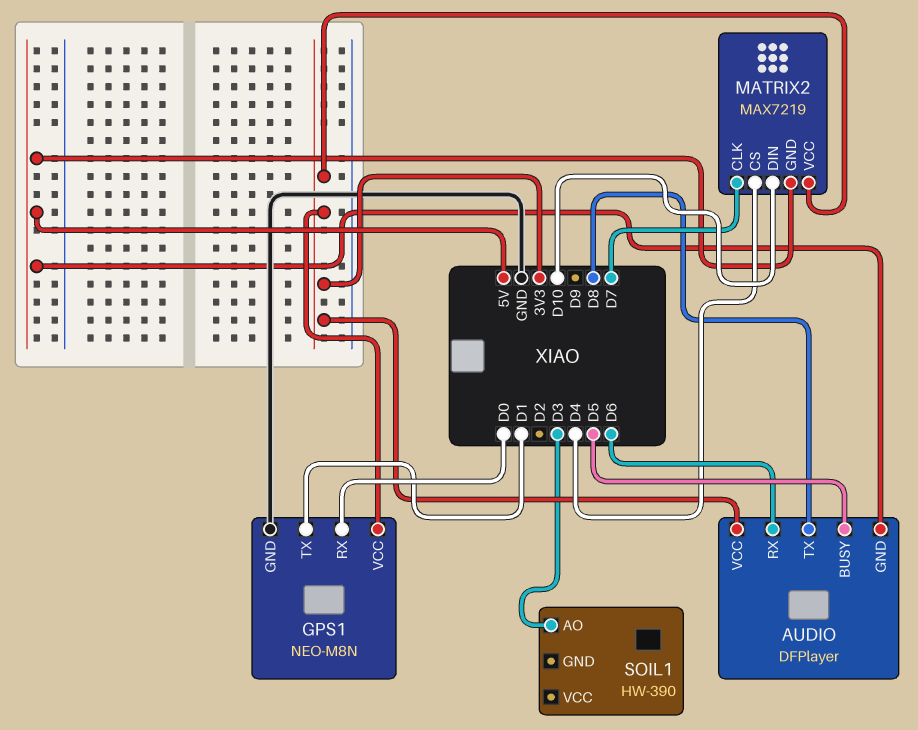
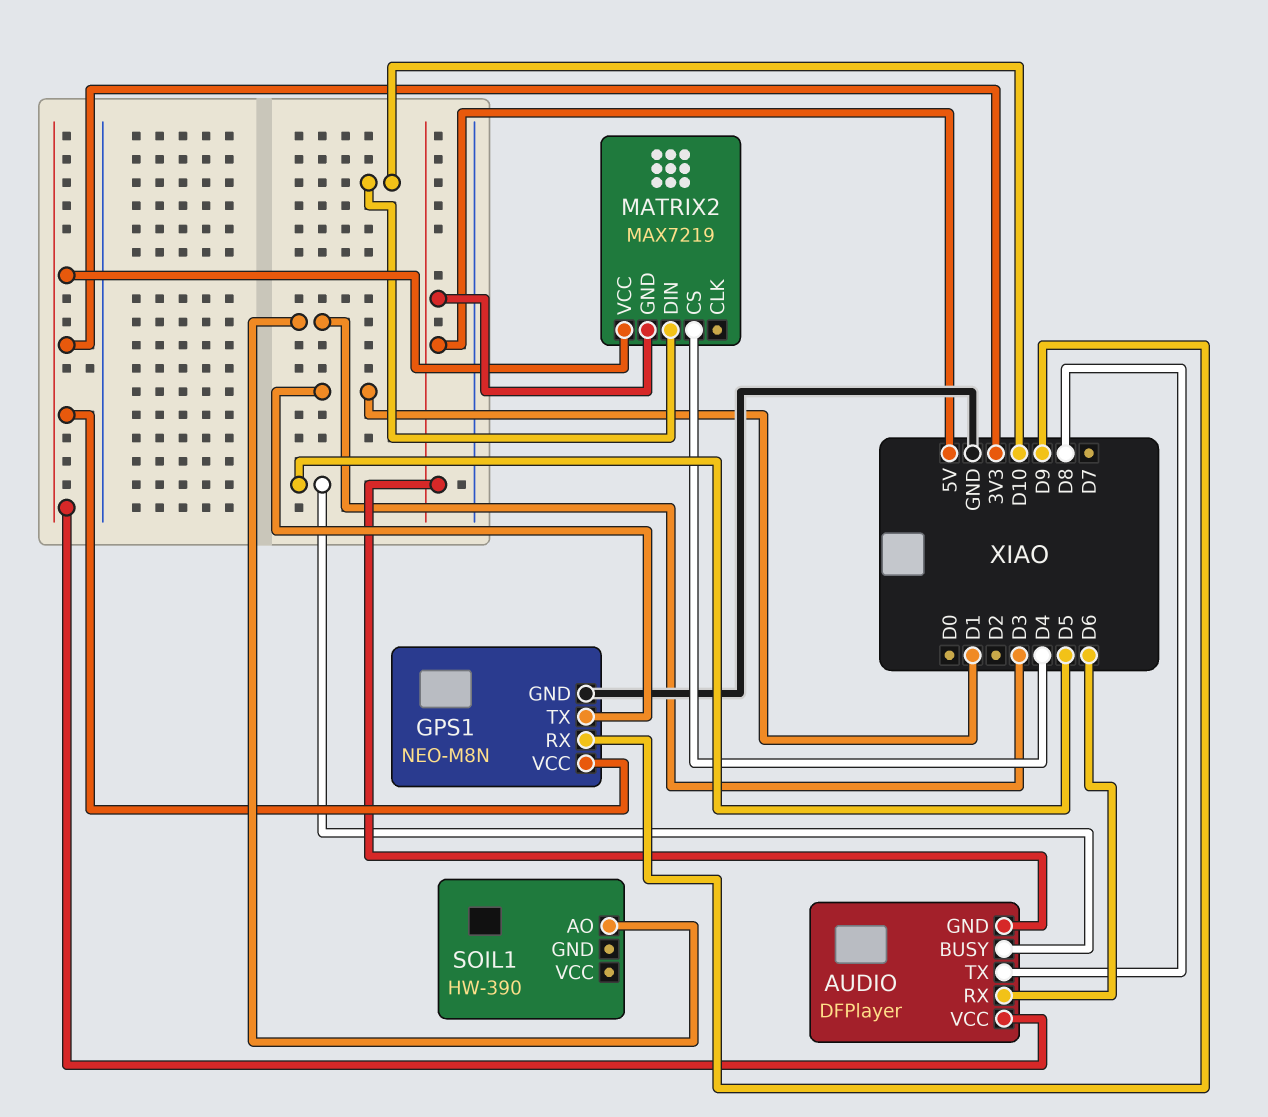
GPS1 pin RX: D0 -> D9
MATRIX2 pin CLK: D7 -> none

